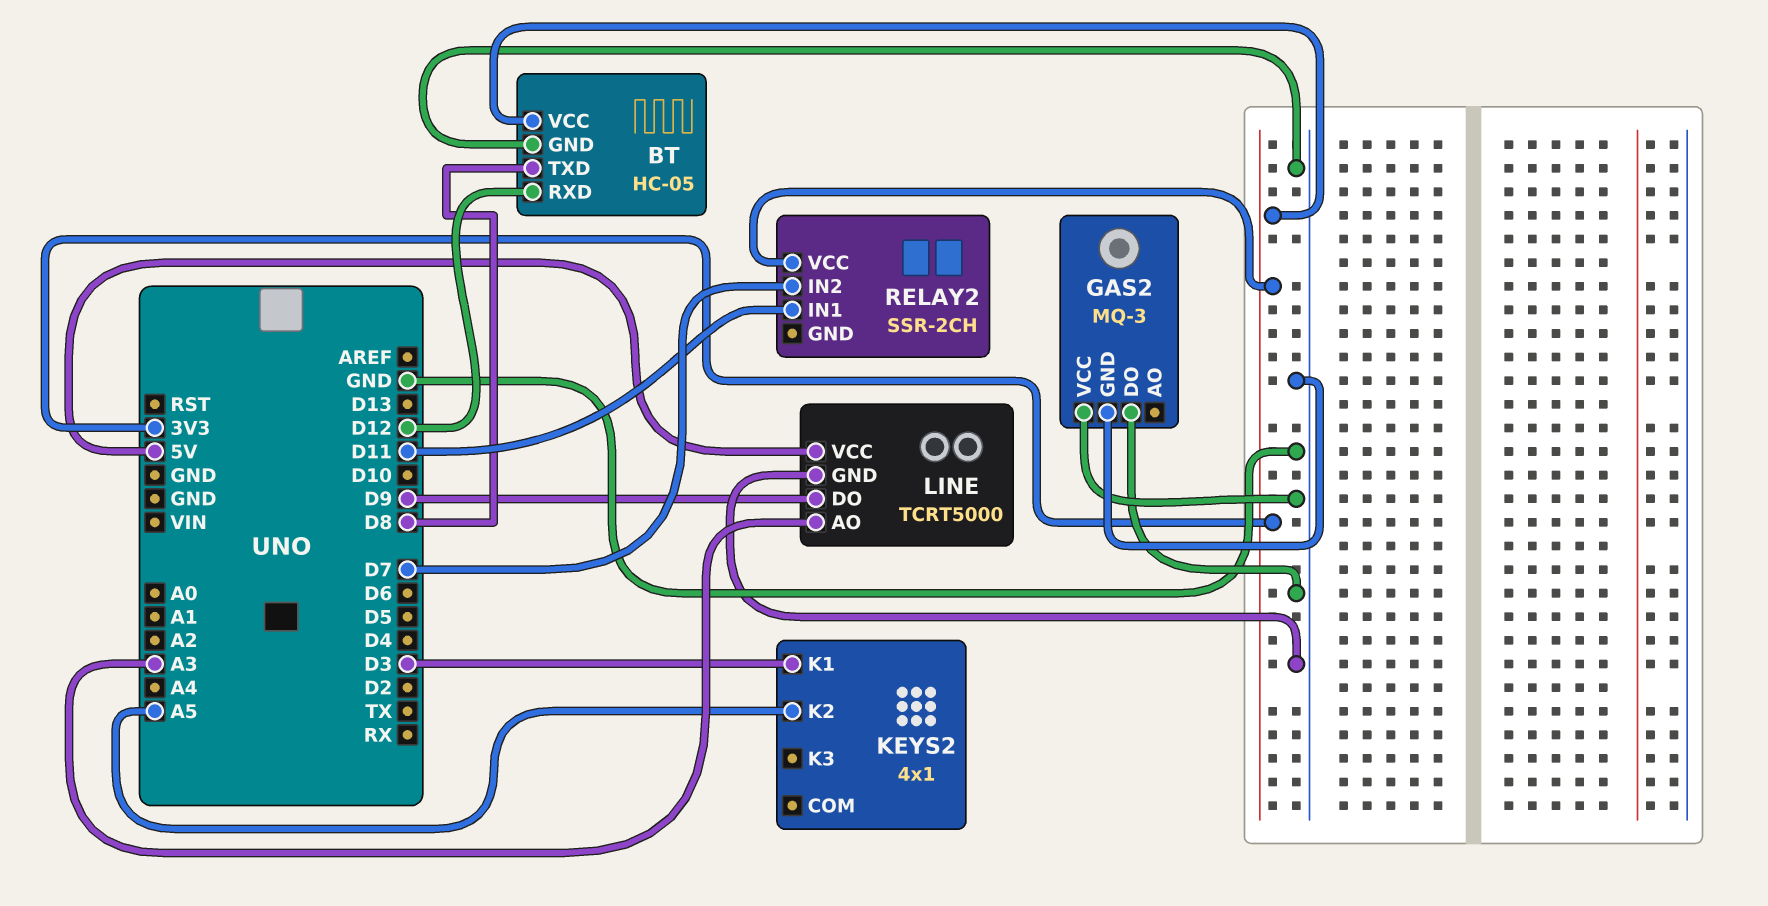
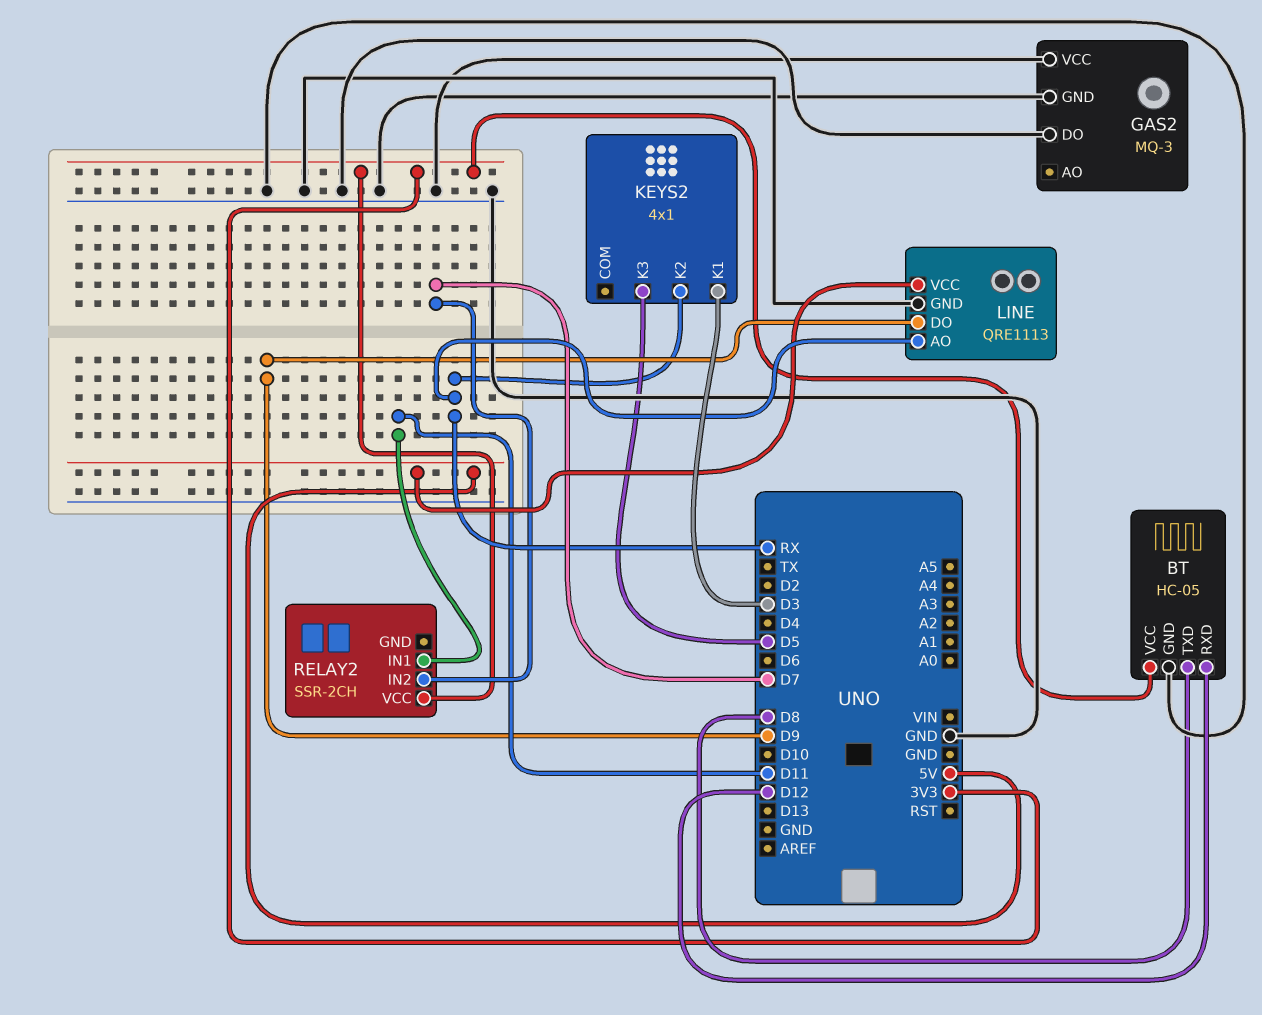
KEYS2 pin K2: A5 -> RX
KEYS2 pin K3: none -> D5
LINE: TCRT5000 -> QRE1113
LINE pin AO: A3 -> RX

